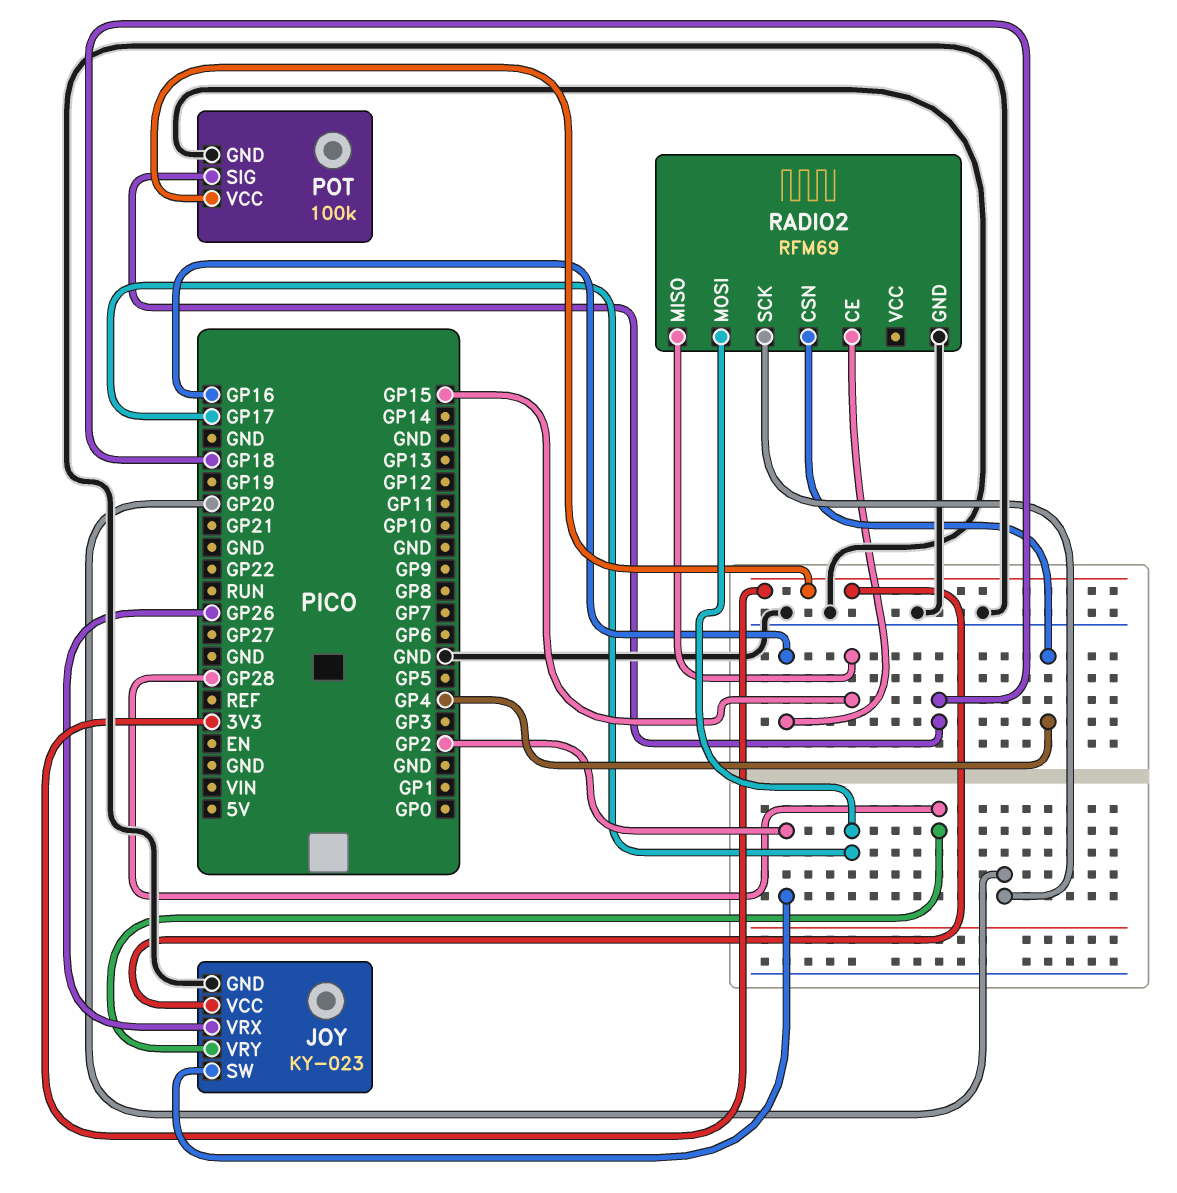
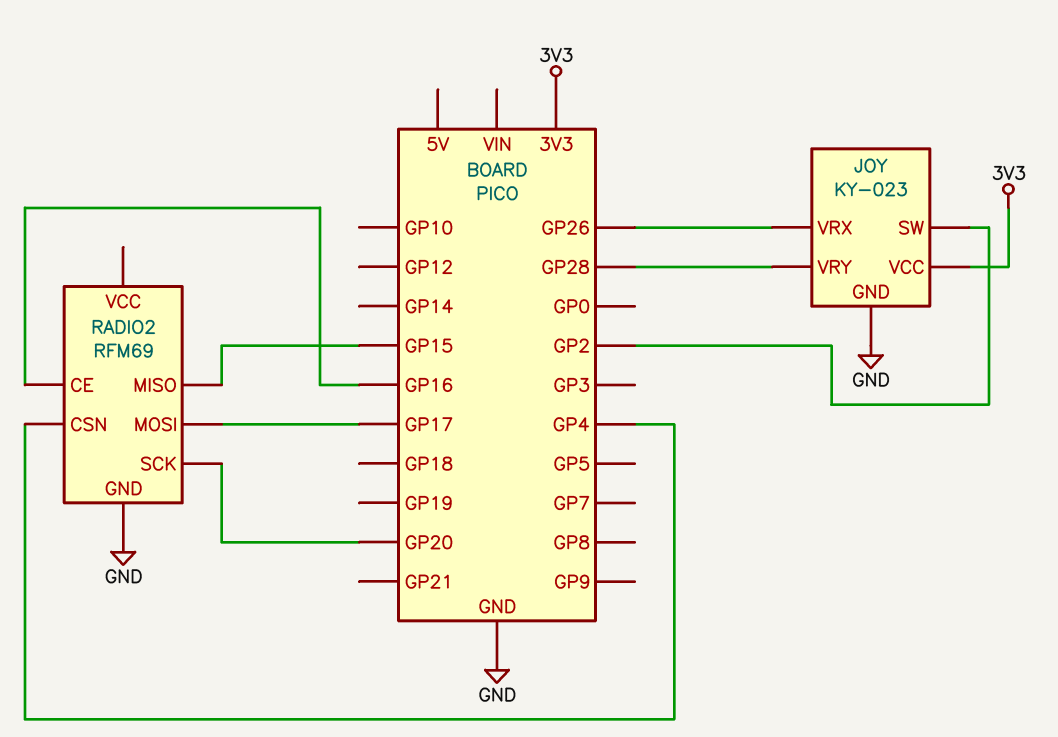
POT: 100k -> none
POT pin GND: GND -> none
POT pin SIG: GP18 -> none
POT pin VCC: 3V3 -> none

